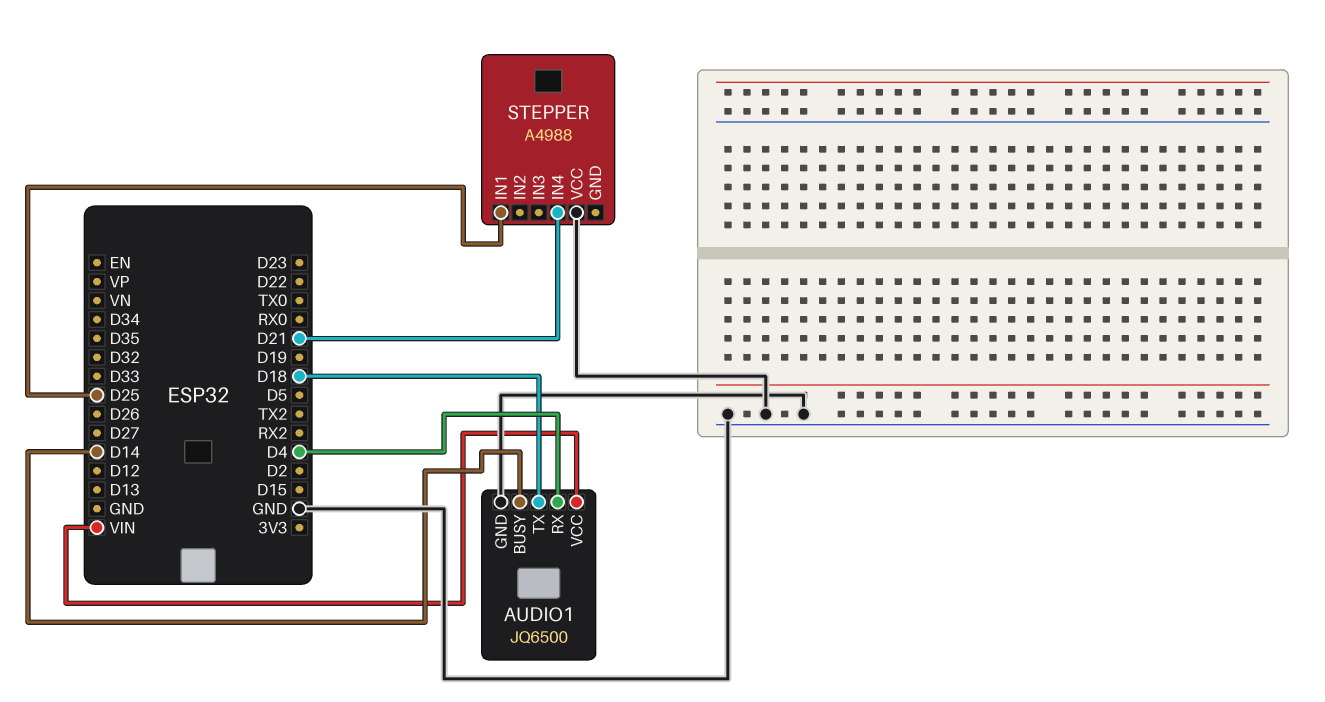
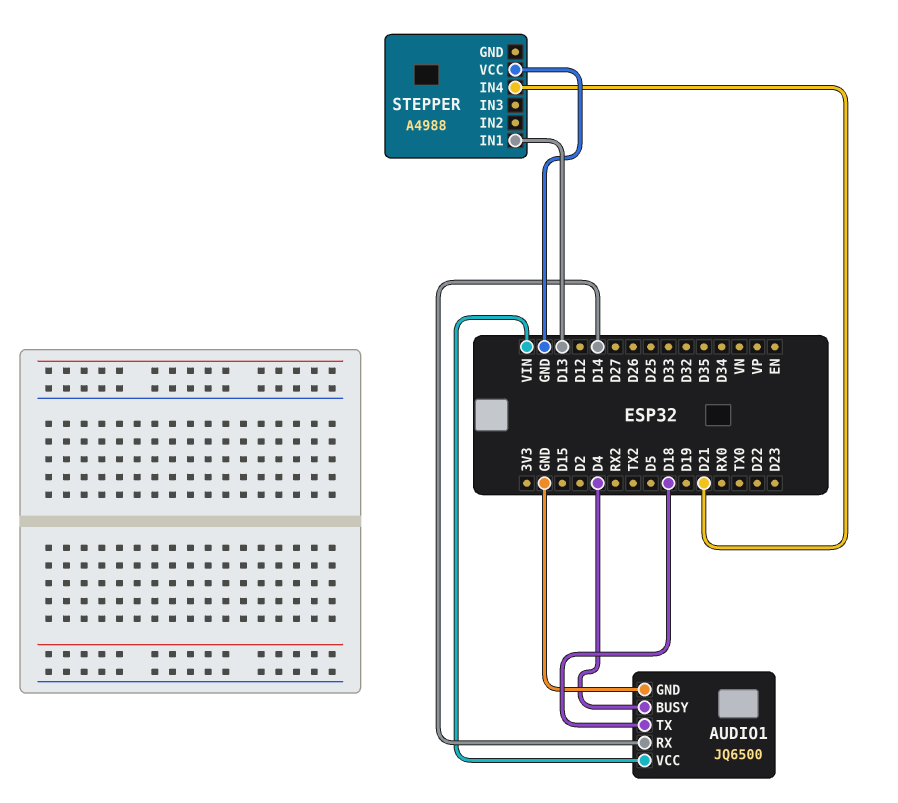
AUDIO1 pin BUSY: D14 -> D4
AUDIO1 pin RX: D4 -> D14
STEPPER pin IN1: D25 -> D13

